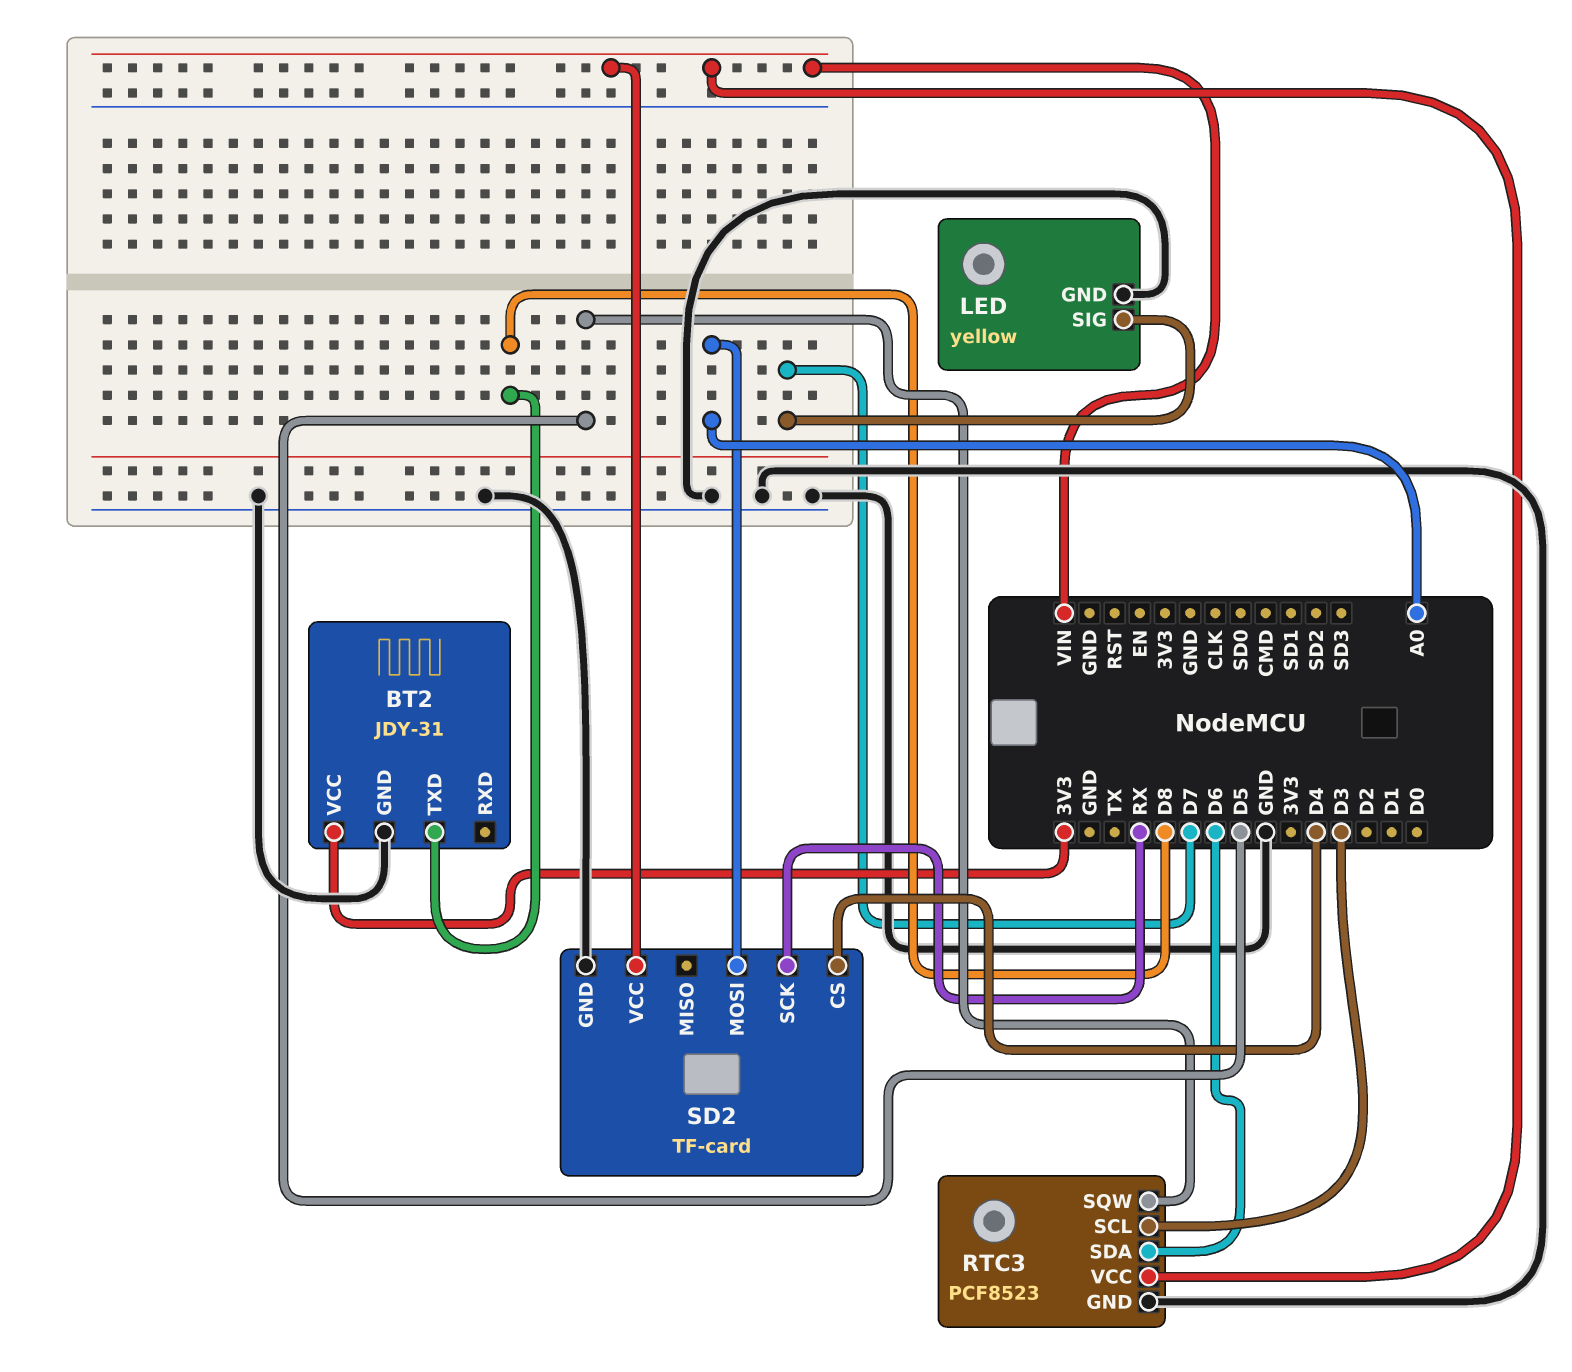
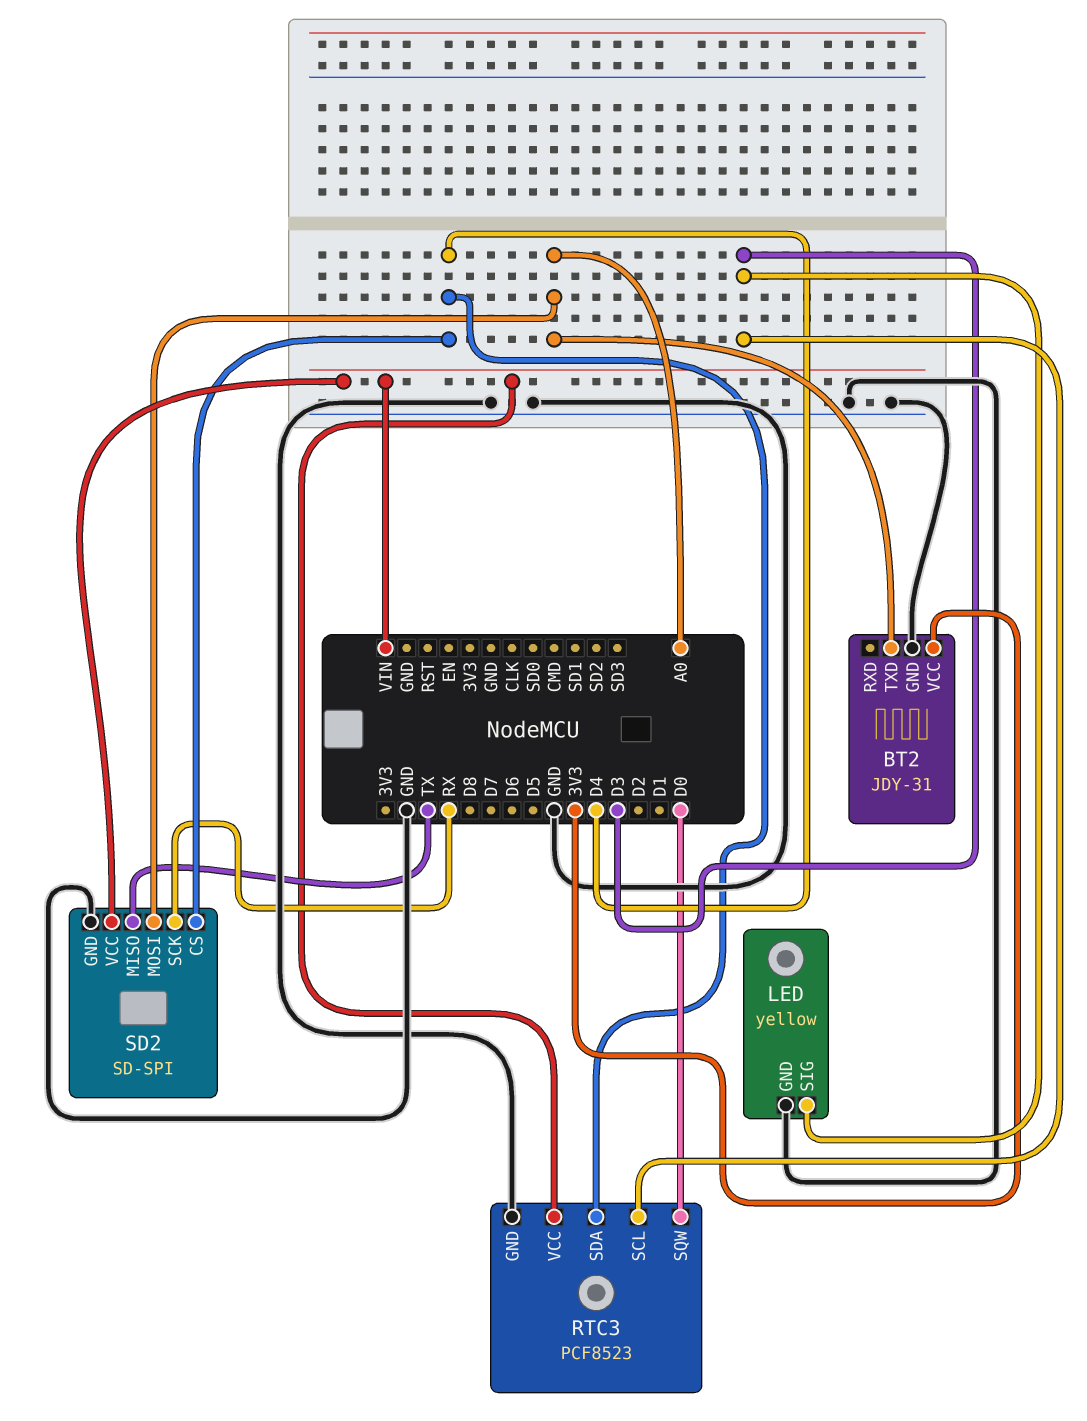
BT2 pin TXD: D8 -> A0
LED pin SIG: D7 -> D3
RTC3 pin SDA: D6 -> D4
RTC3 pin SQW: D5 -> D0
SD2: TF-card -> SD-SPI
SD2 pin MISO: none -> TX

